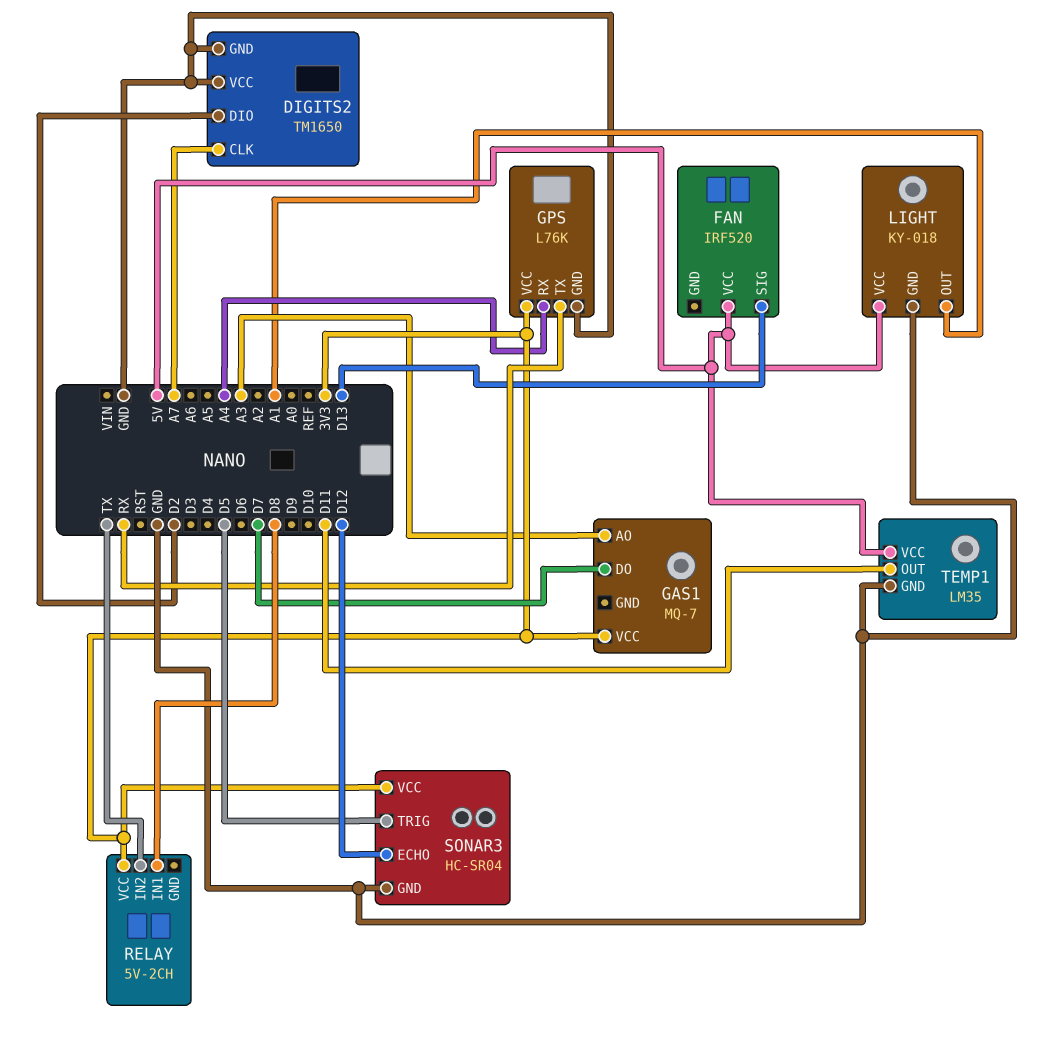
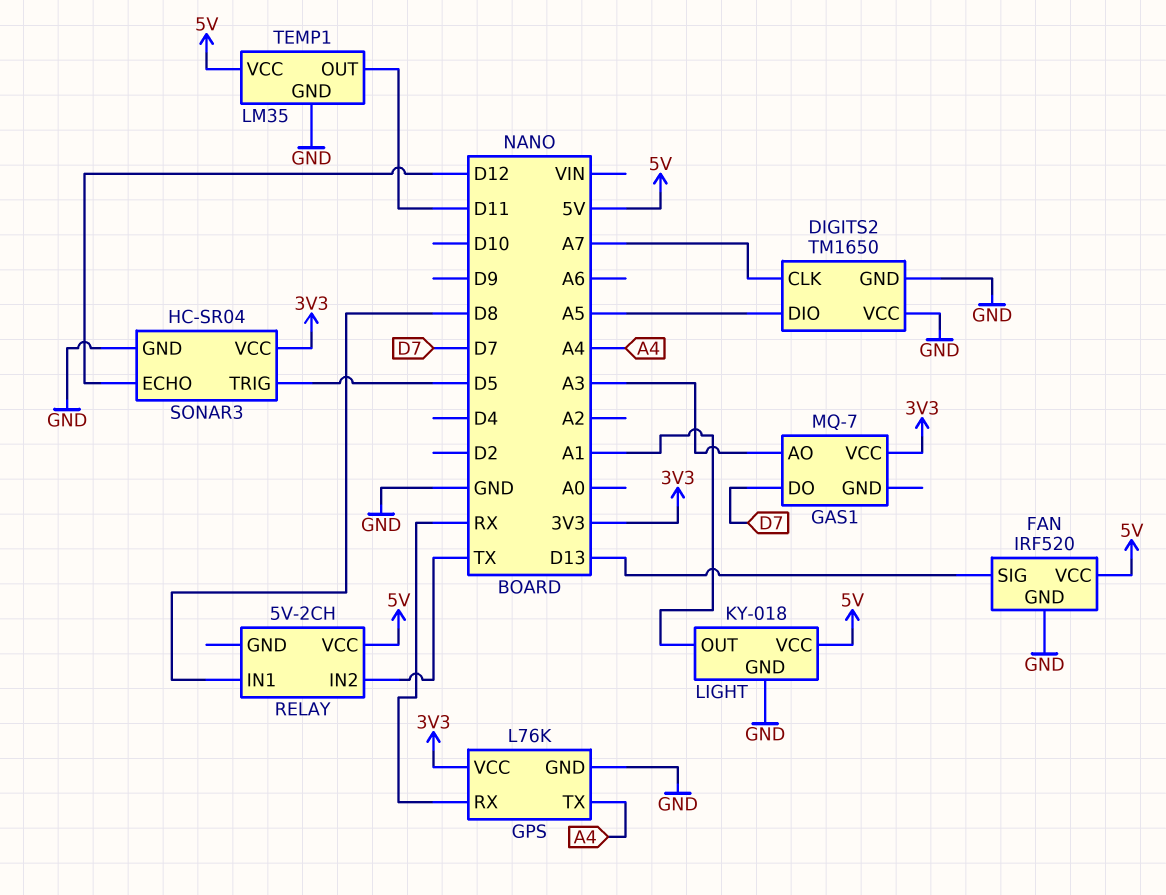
DIGITS2 pin DIO: D2 -> A5
FAN pin GND: none -> GND
GPS pin RX: A4 -> RX
GPS pin TX: RX -> A4
RELAY pin VCC: 3V3 -> 5V

